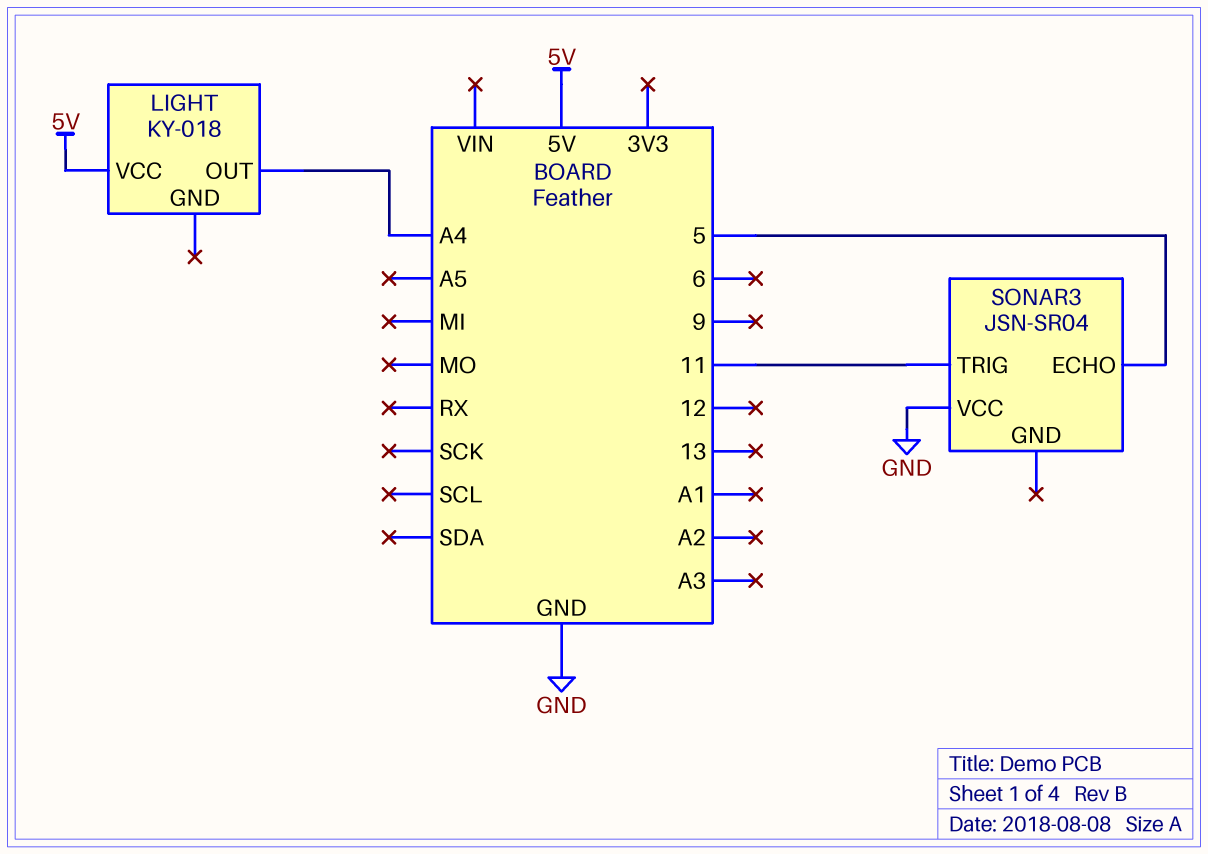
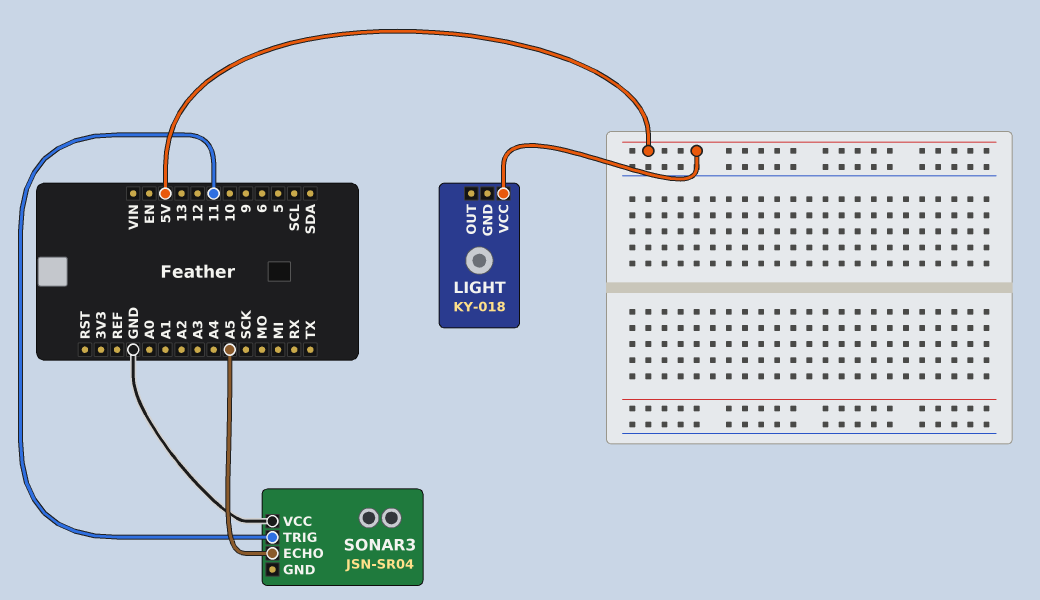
LIGHT pin OUT: A4 -> none
SONAR3 pin ECHO: 5 -> A5

